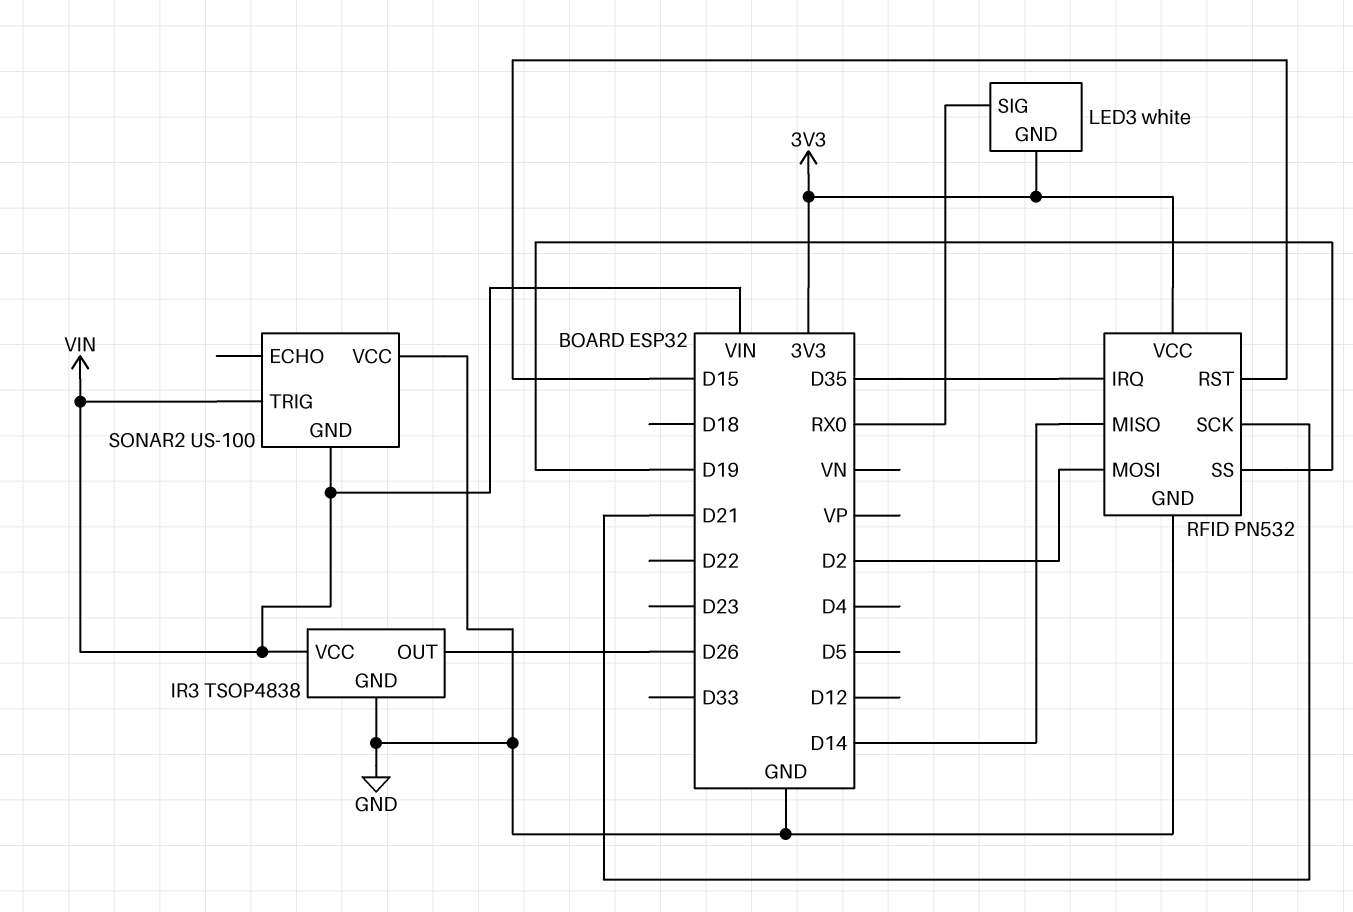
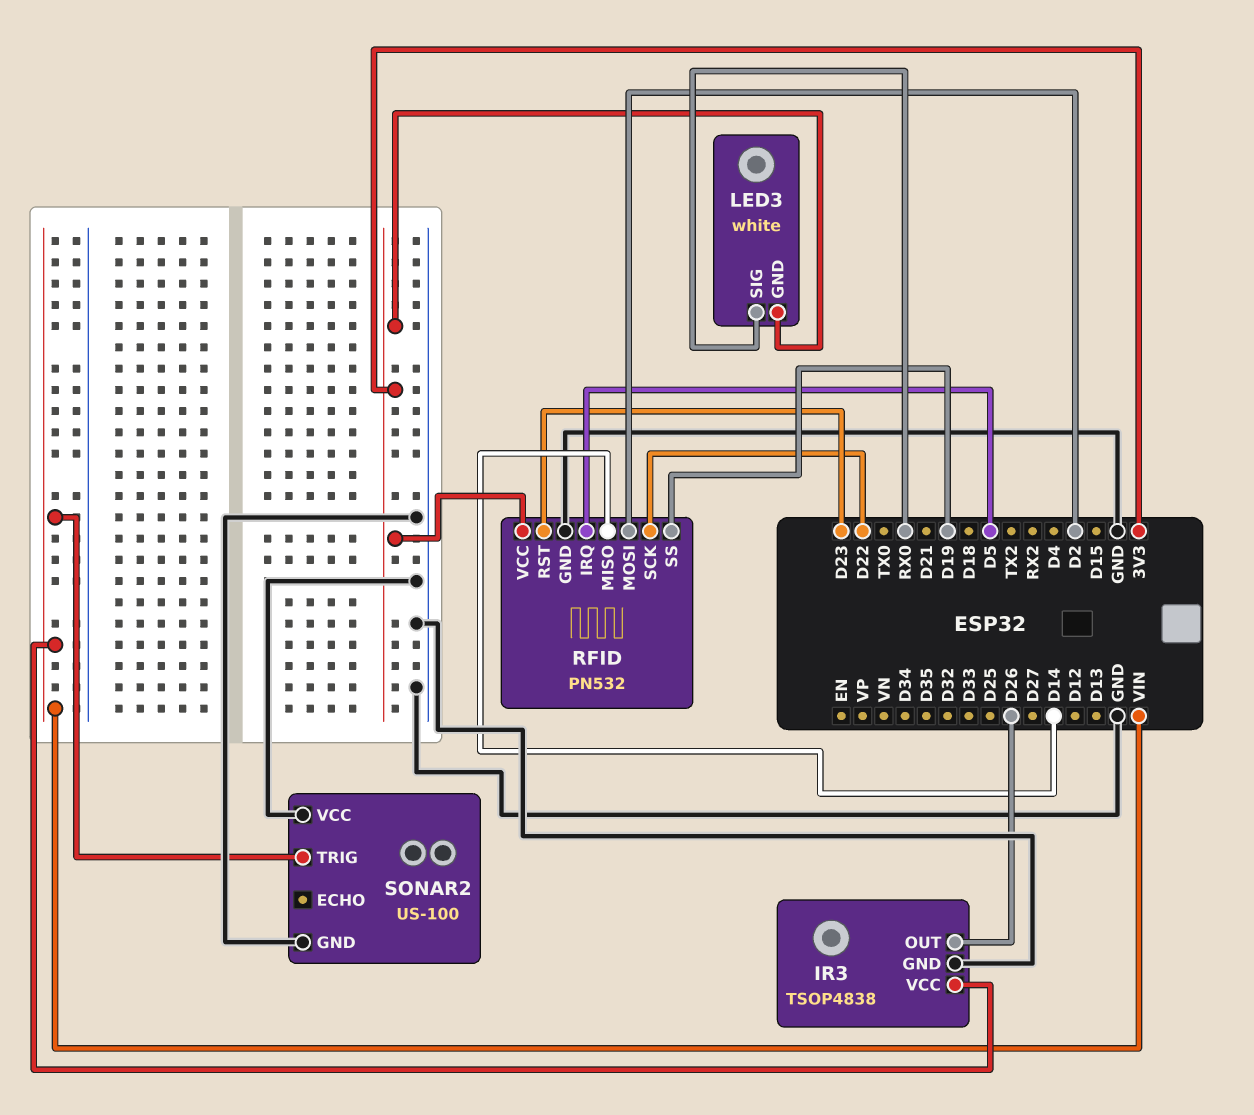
RFID pin IRQ: D35 -> D5
RFID pin RST: D15 -> D23
RFID pin SCK: D21 -> D22
SONAR2 pin GND: VIN -> GND

